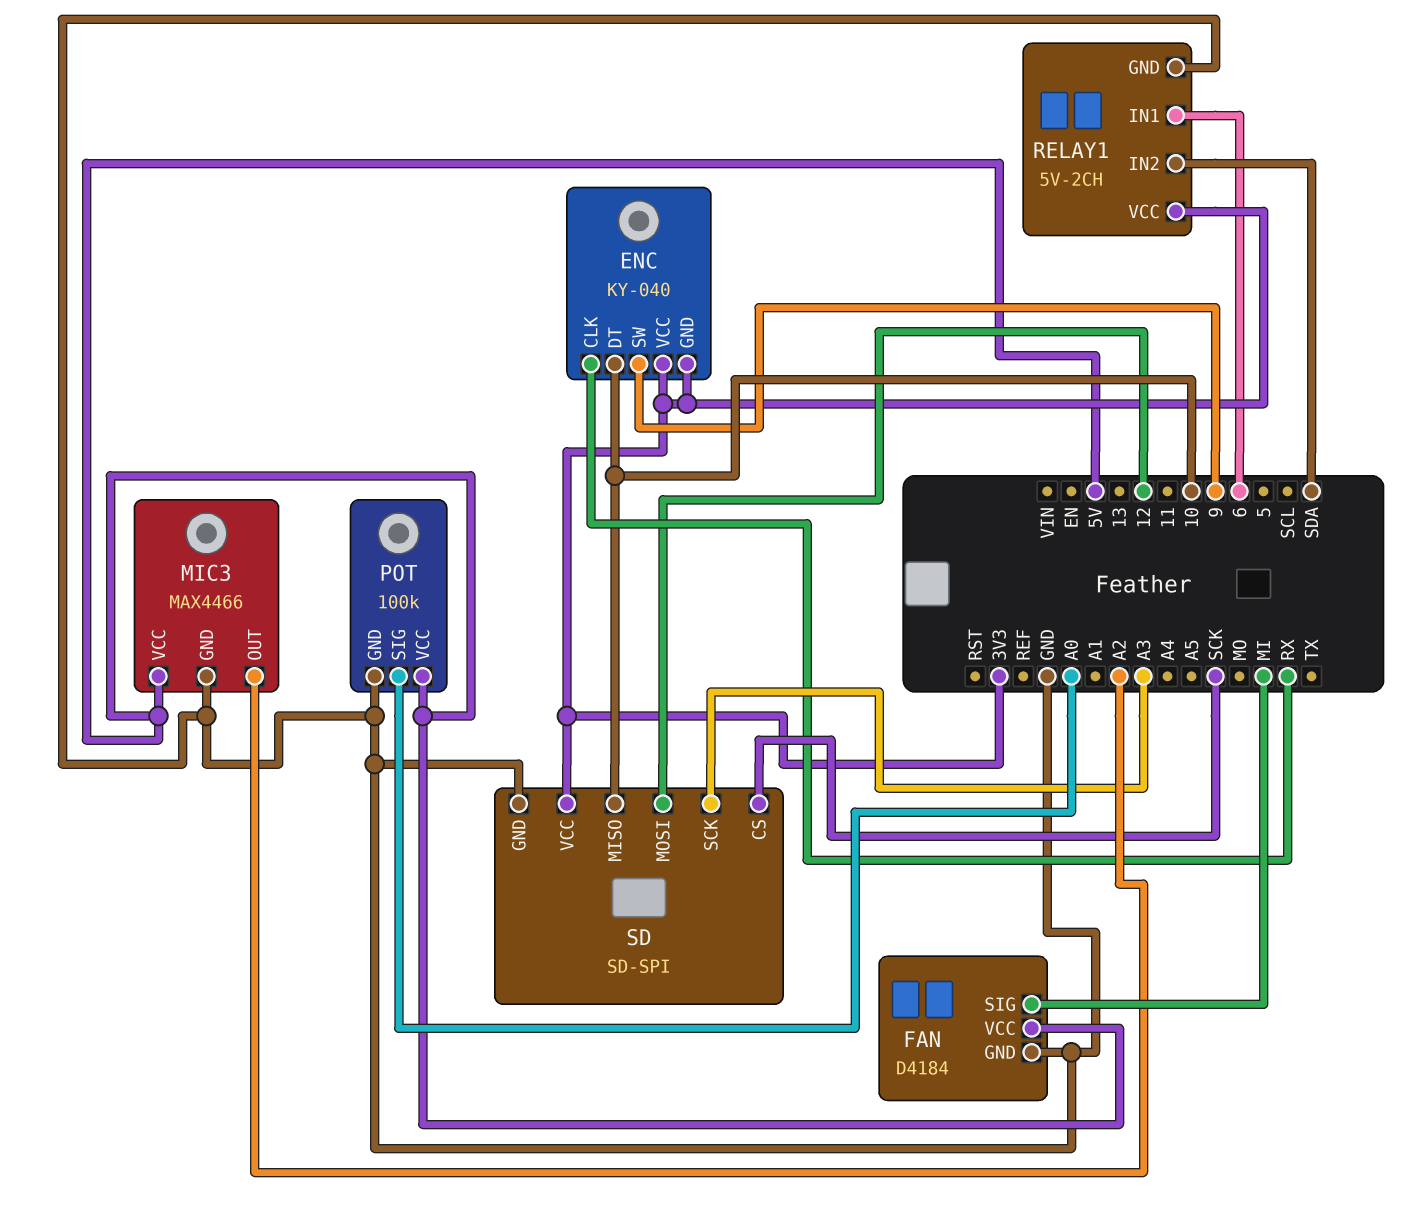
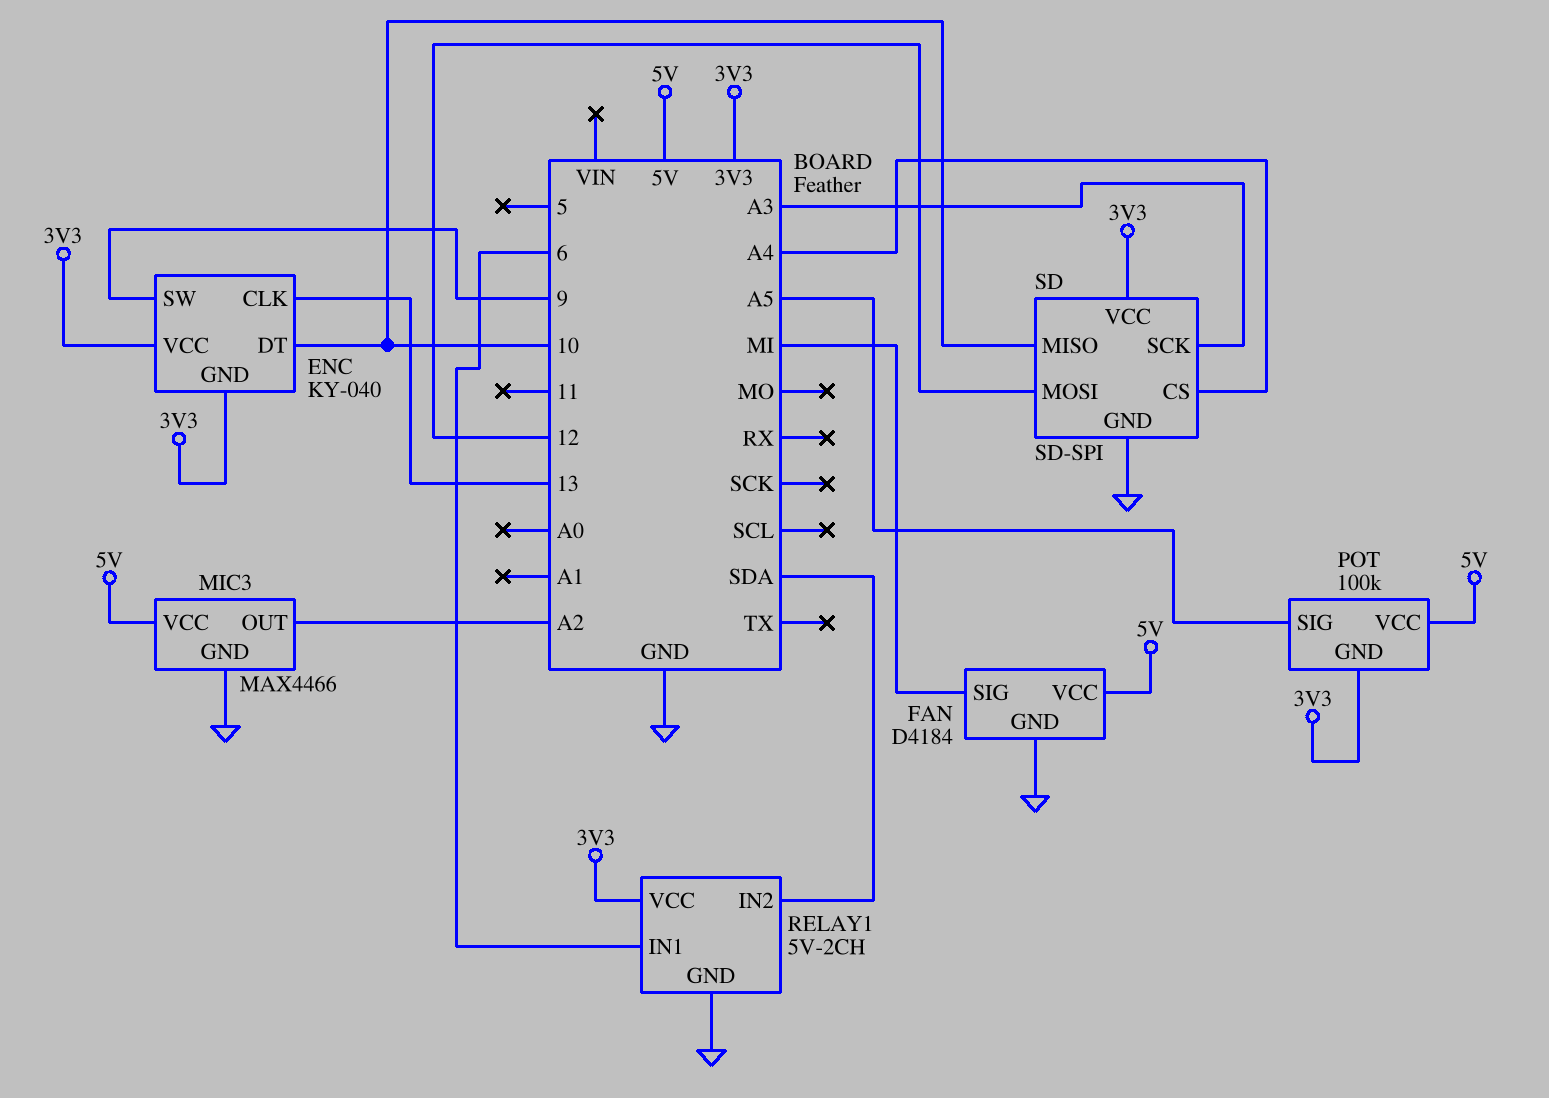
ENC pin CLK: RX -> 13
POT pin GND: GND -> 3V3
POT pin SIG: A0 -> A5
SD pin CS: SCK -> A4

